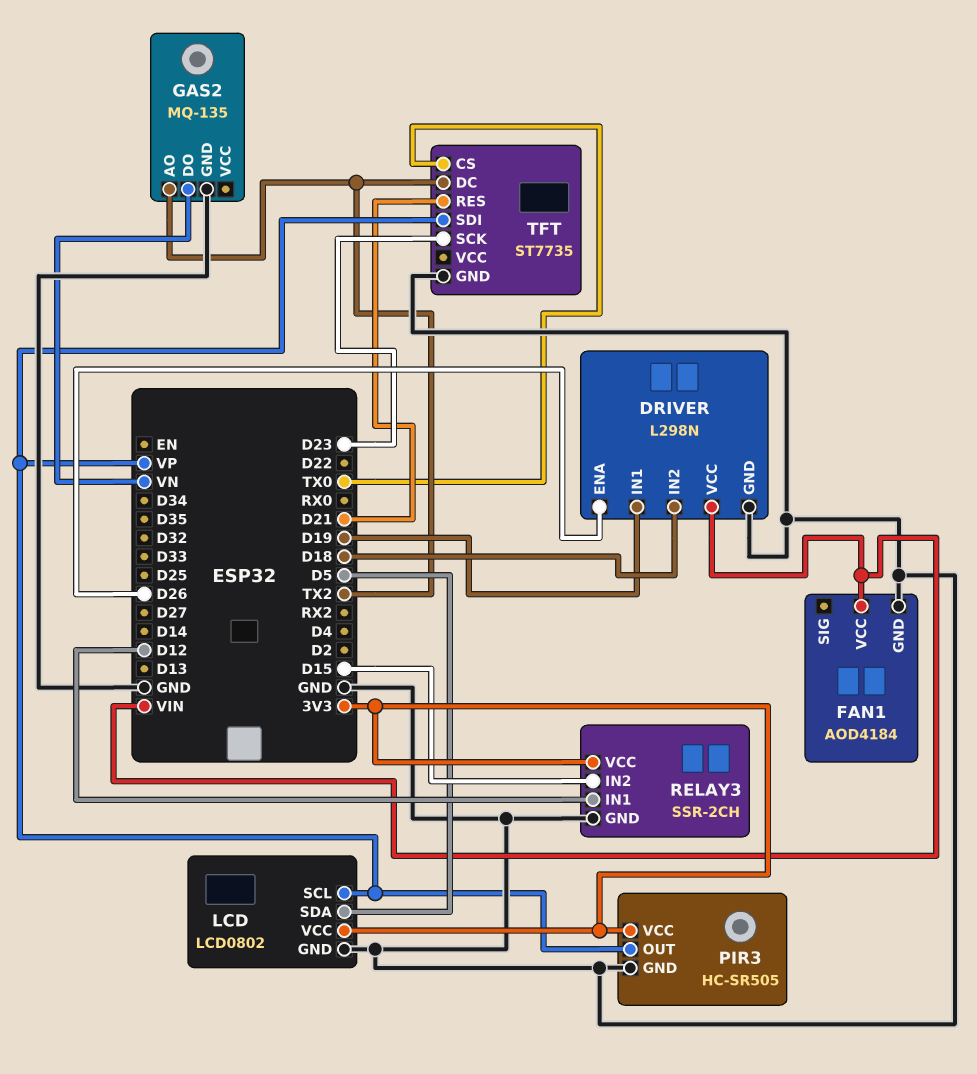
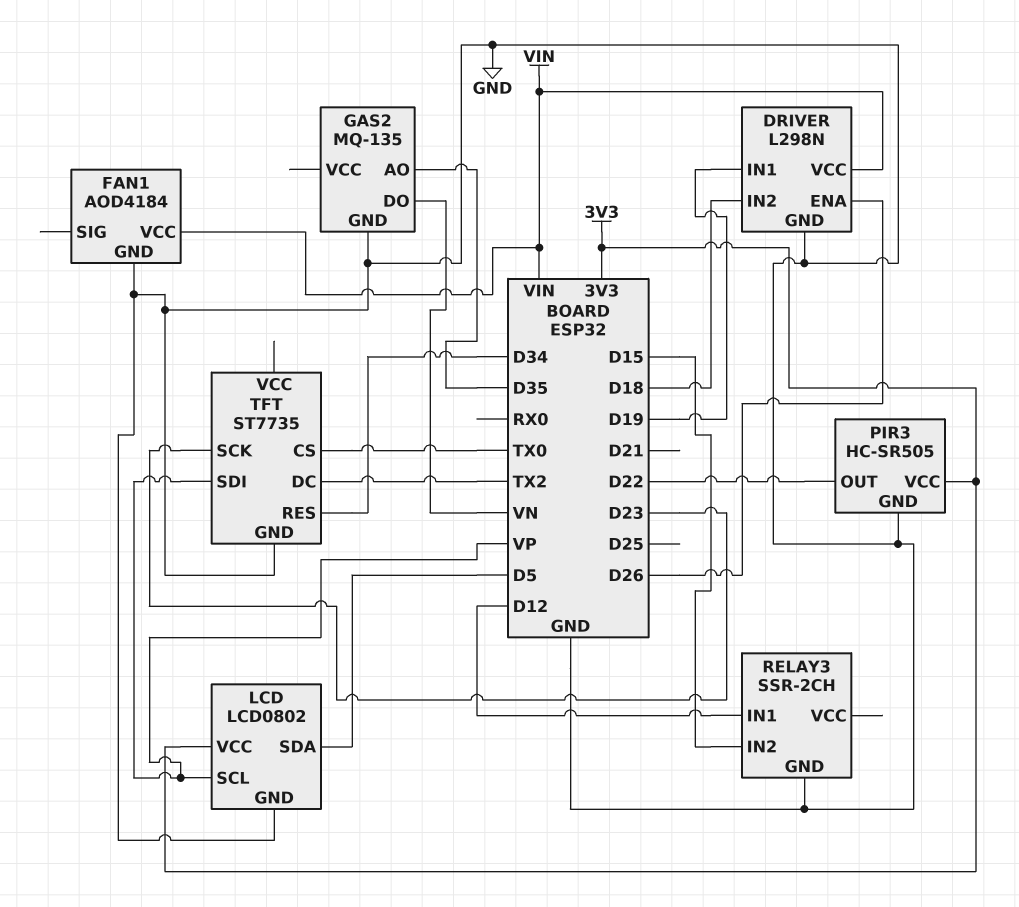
GAS2 pin AO: TX2 -> D35
PIR3 pin OUT: VP -> D22
RELAY3 pin VCC: 3V3 -> none
TFT pin RES: D21 -> D34

